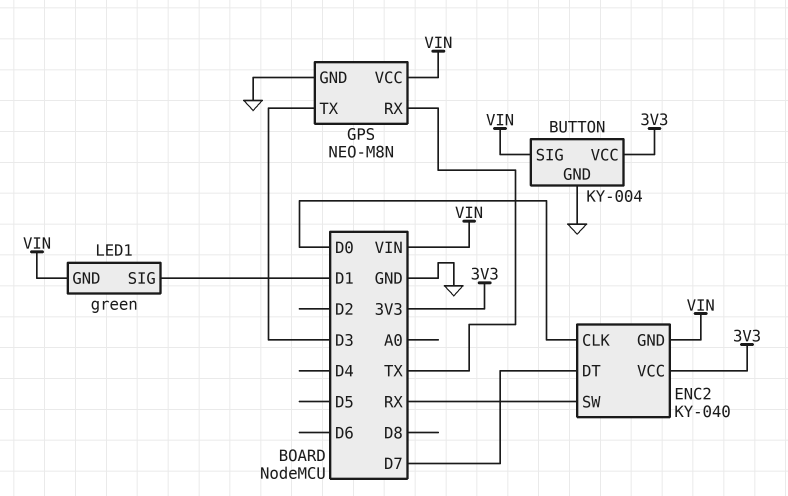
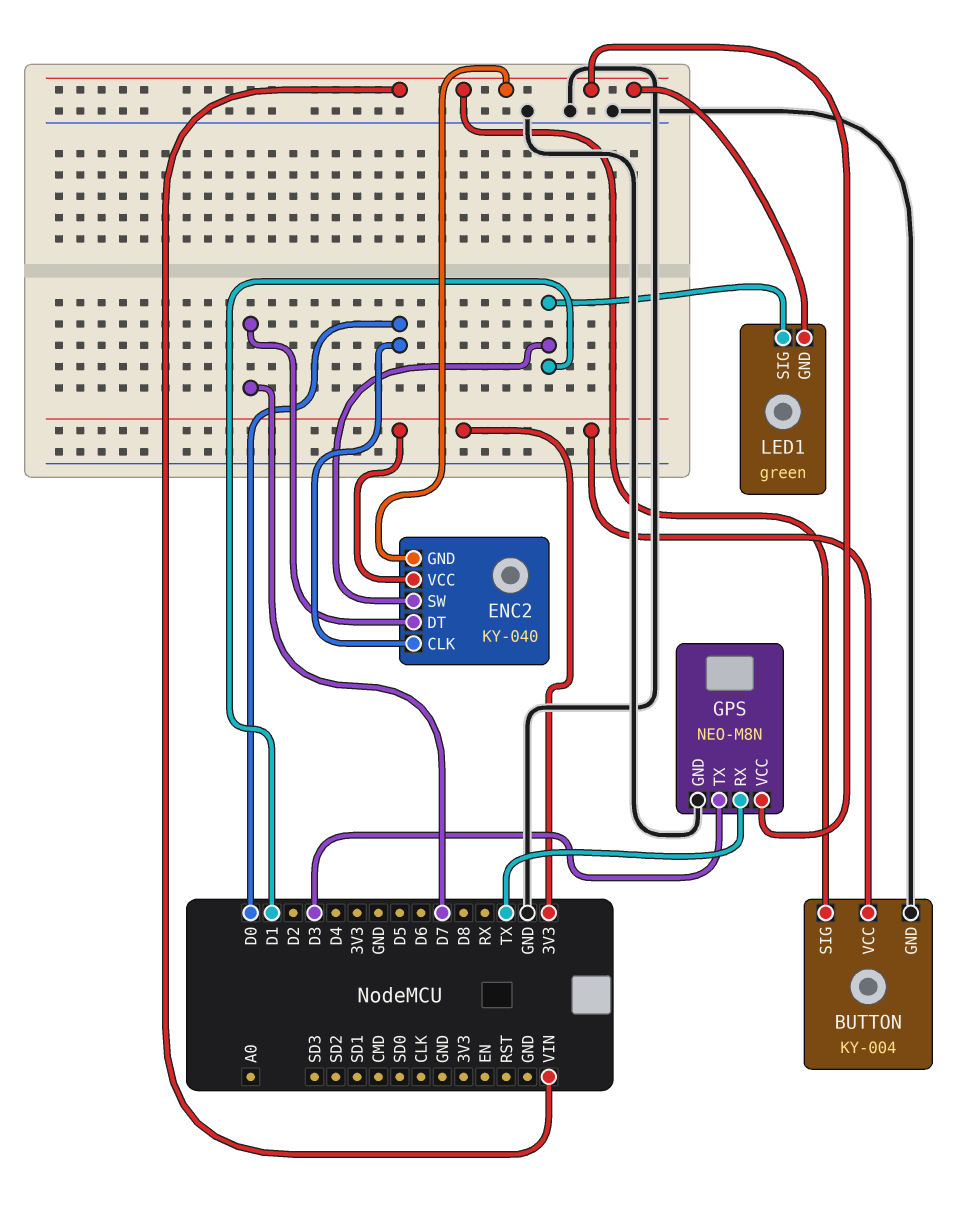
ENC2 pin SW: RX -> D1

